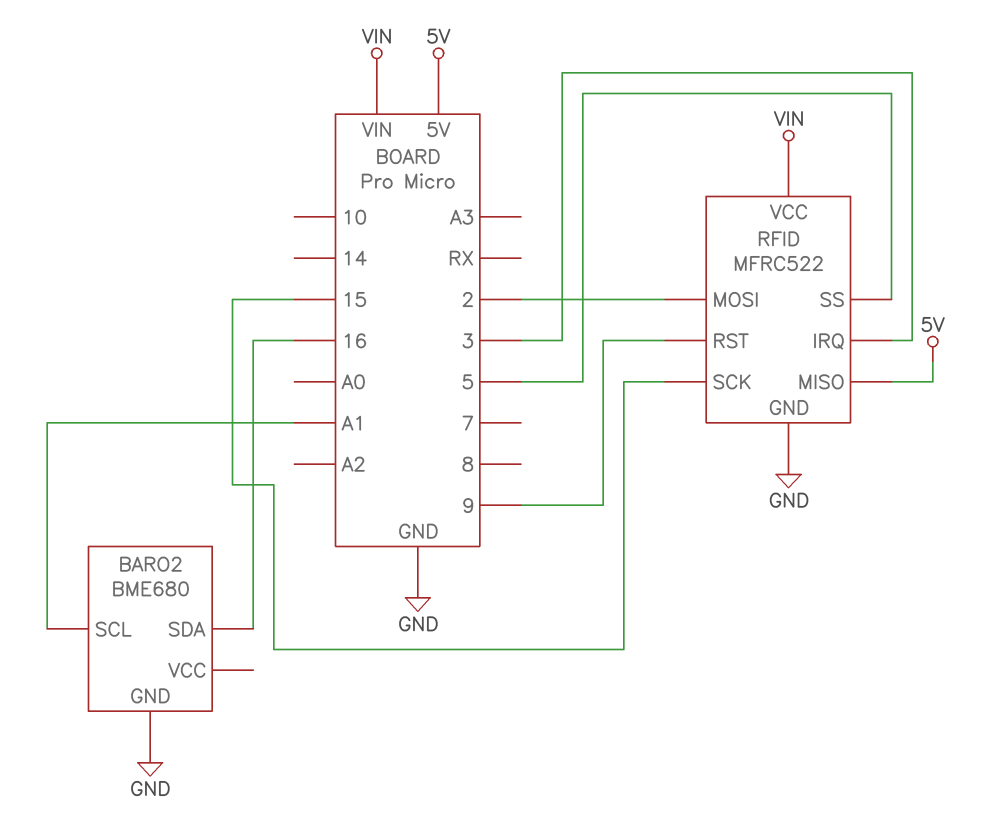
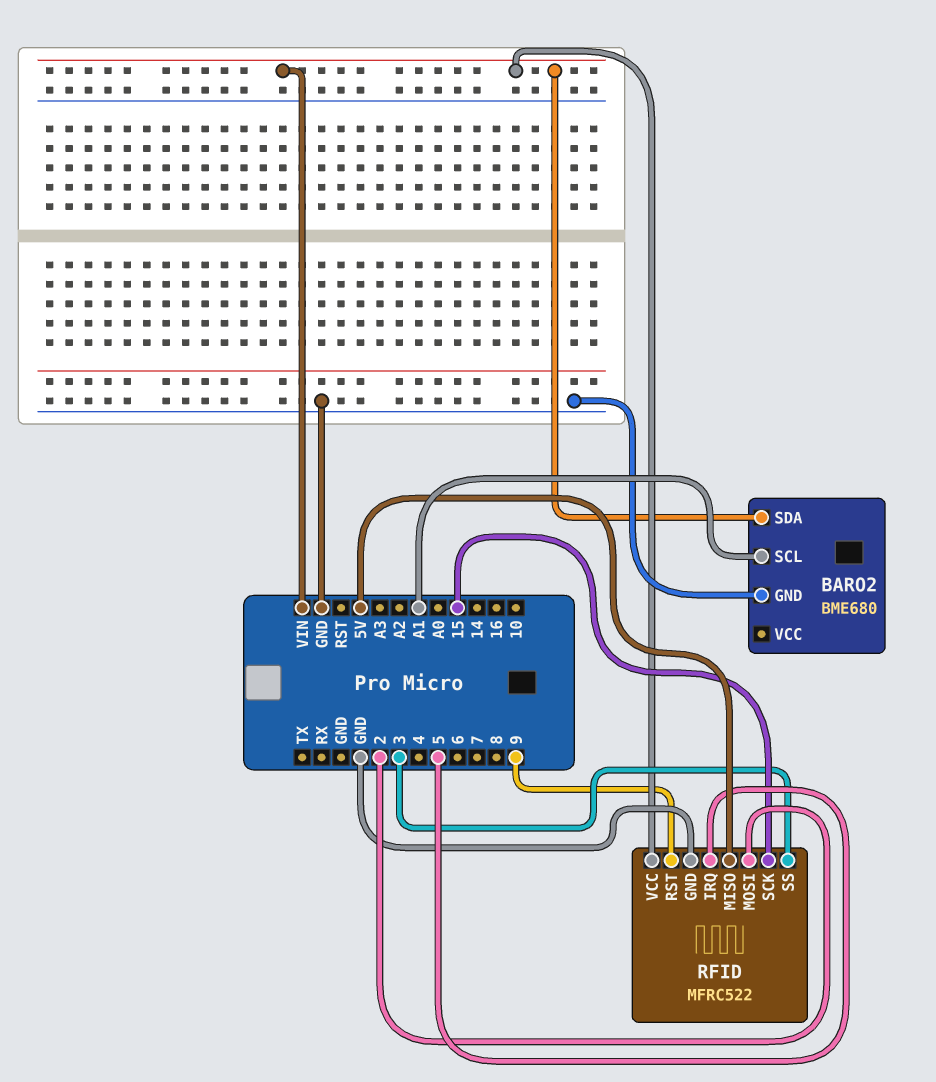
BARO2 pin SDA: 16 -> VIN
RFID pin IRQ: 3 -> 5
RFID pin SS: 5 -> 3

